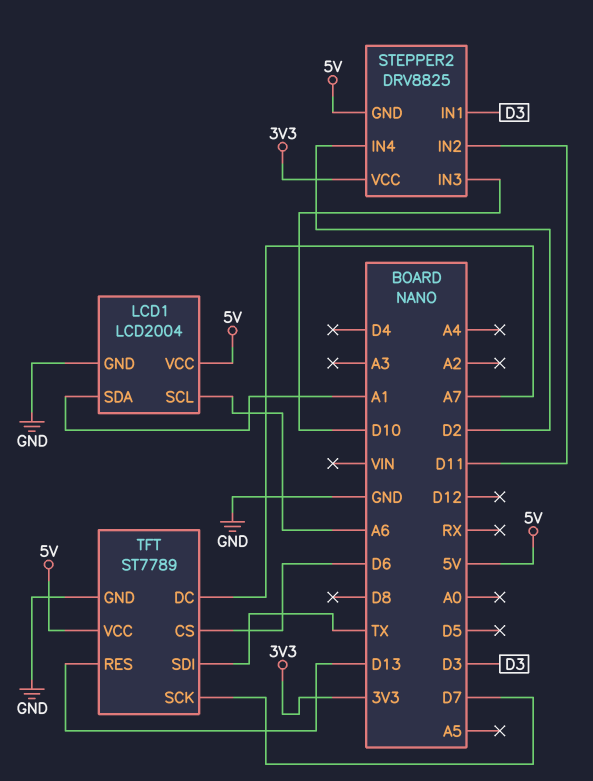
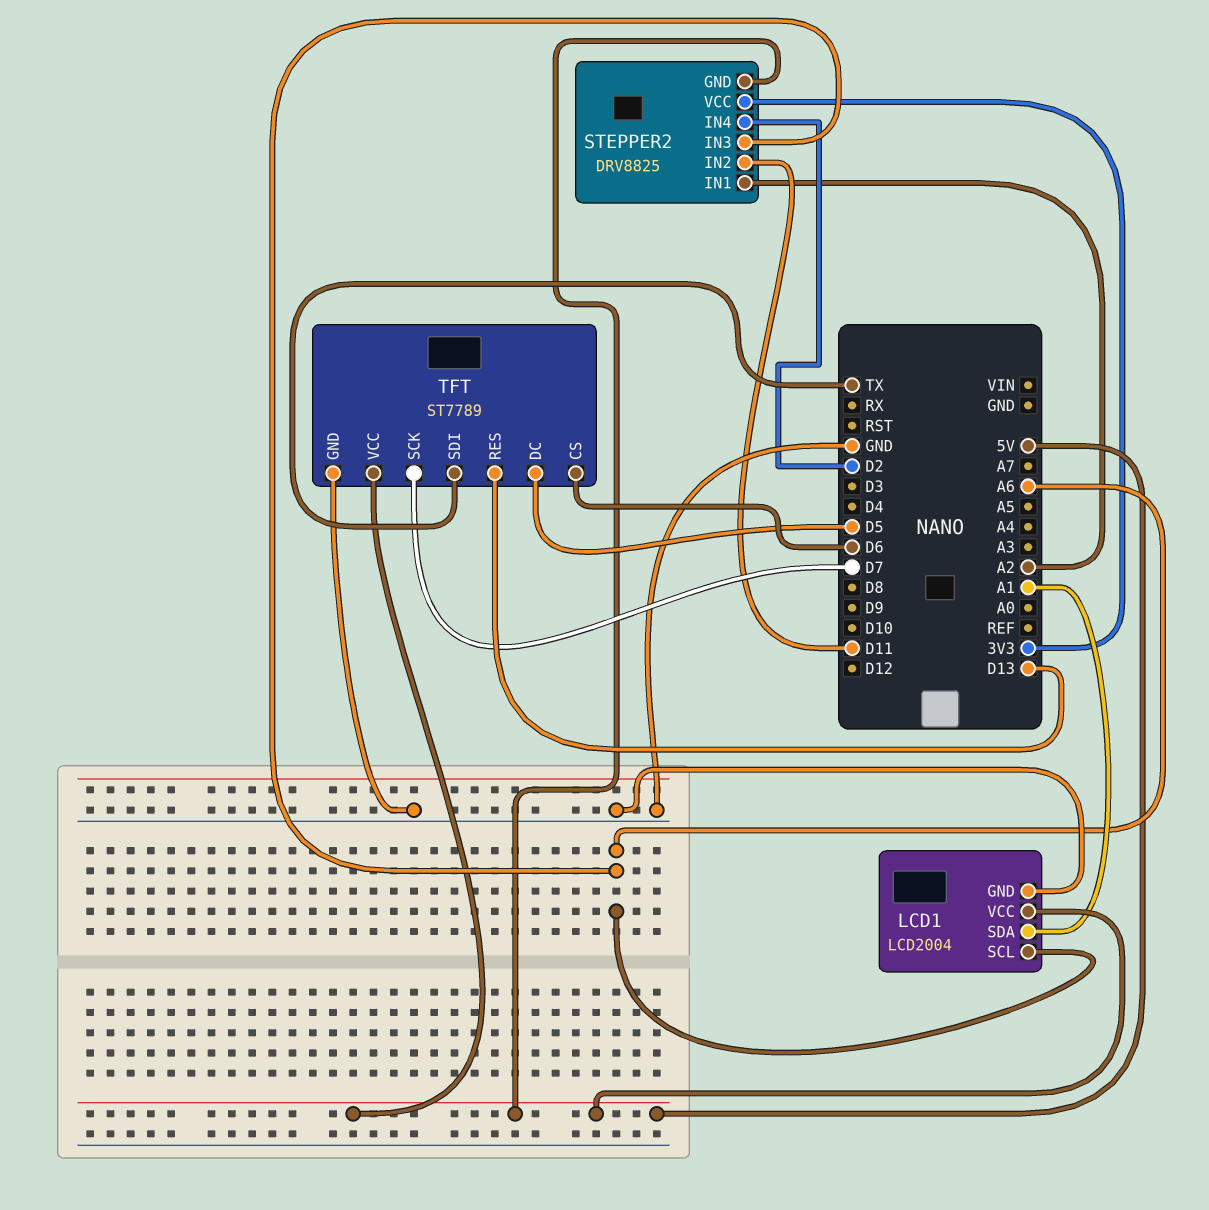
STEPPER2 pin IN1: D3 -> A2
STEPPER2 pin IN3: D10 -> A6
TFT pin DC: A7 -> D5

